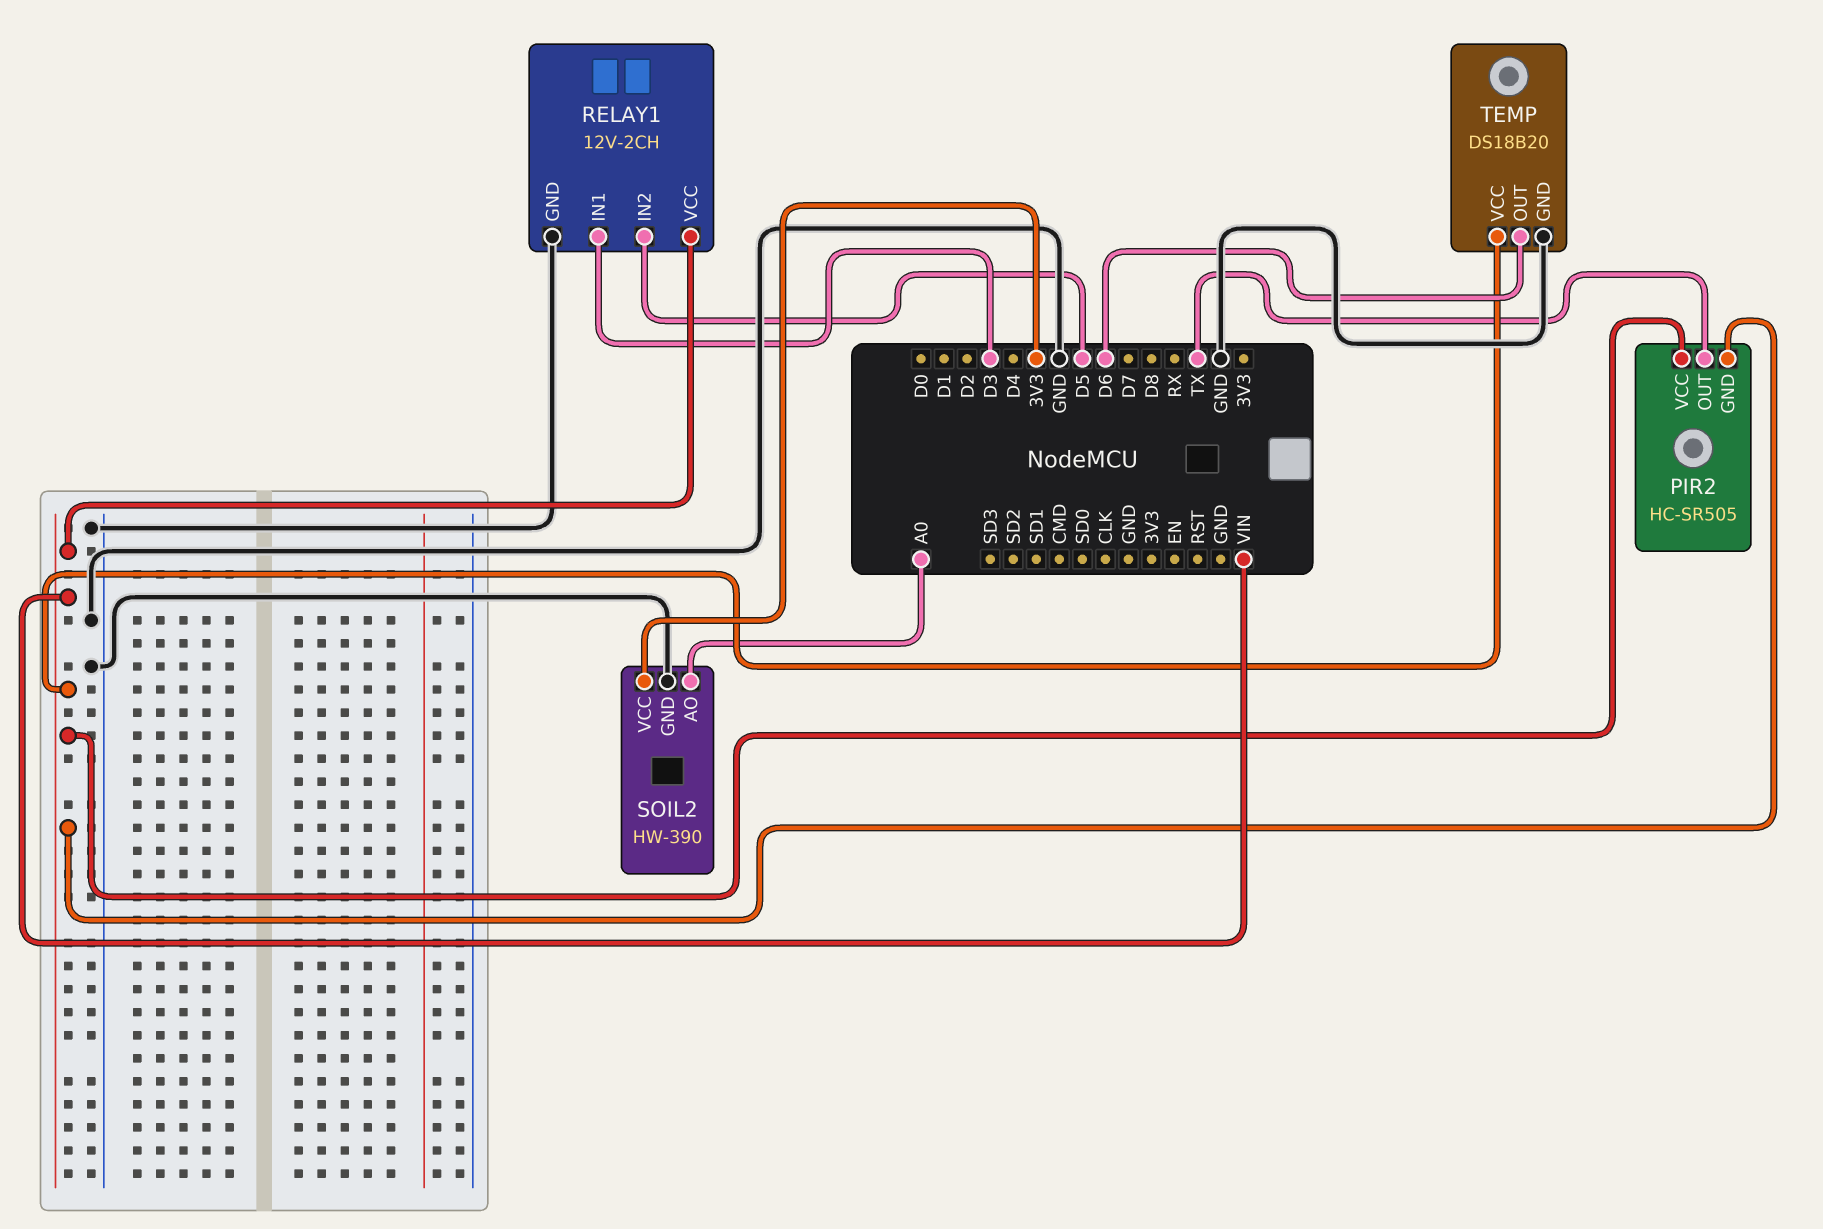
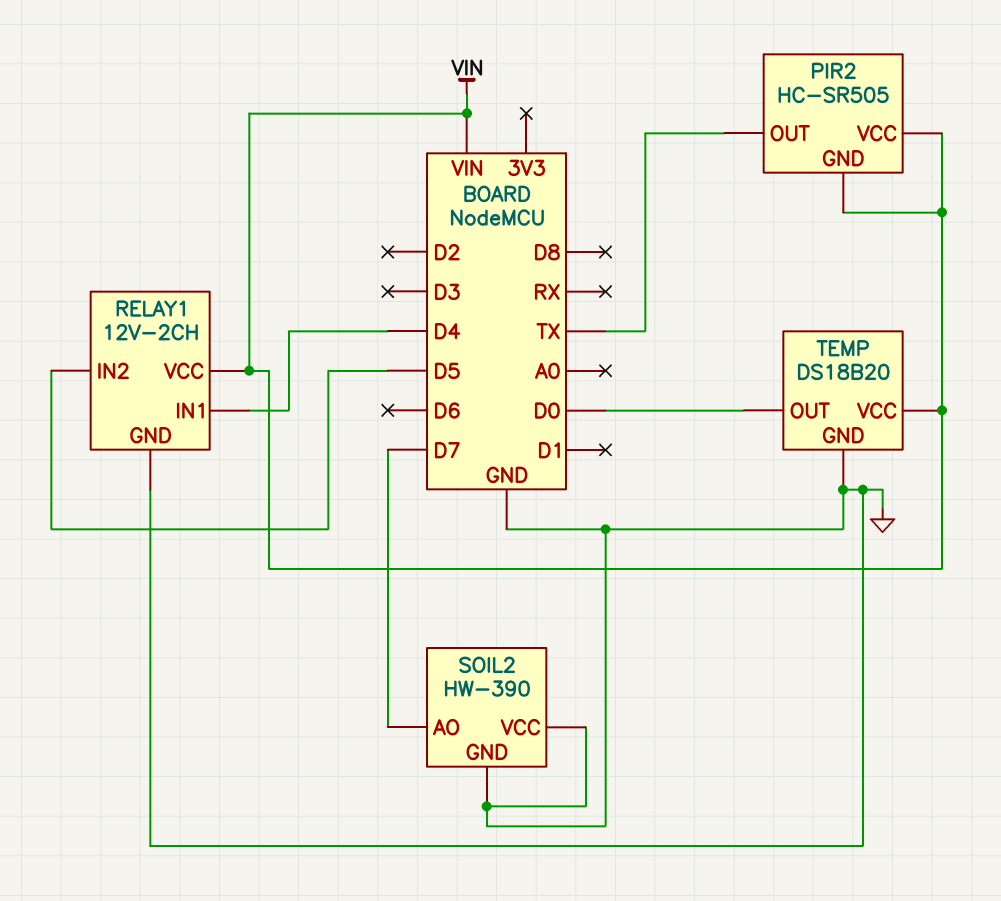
RELAY1 pin IN1: D3 -> D4
SOIL2 pin AO: A0 -> D7
SOIL2 pin VCC: 3V3 -> GND
TEMP pin OUT: D6 -> D0

